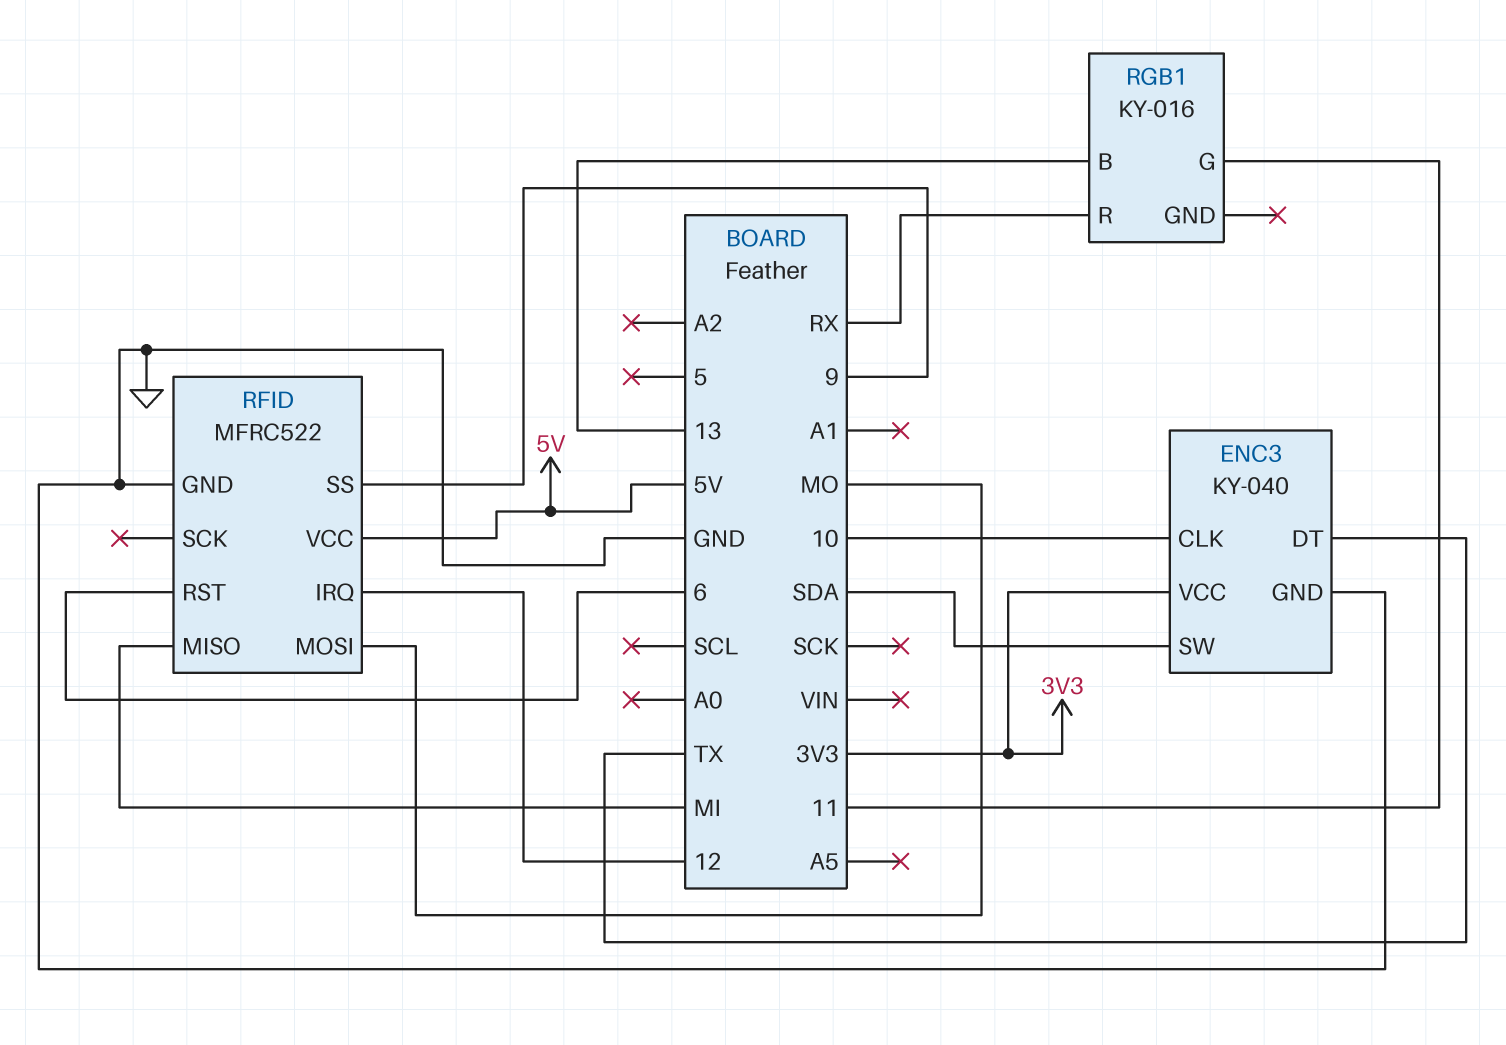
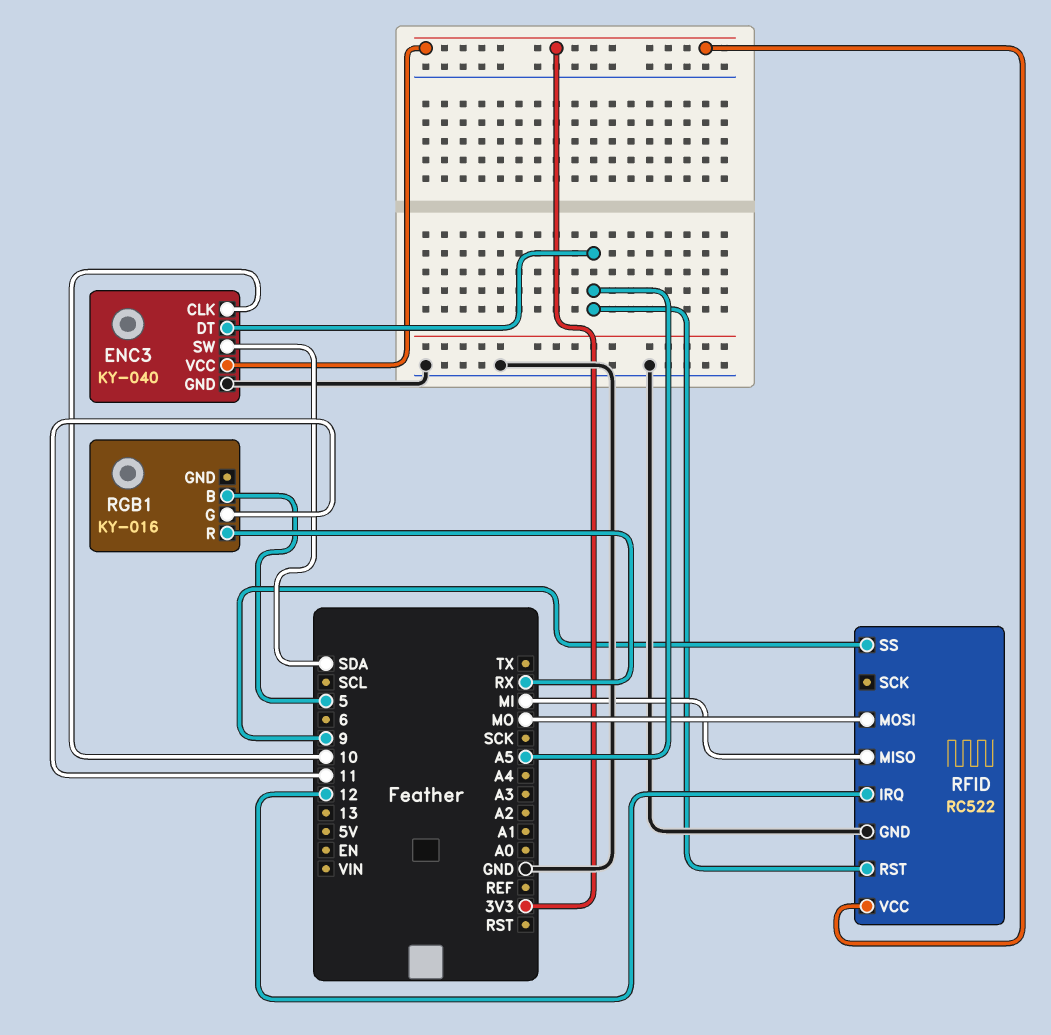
ENC3 pin DT: TX -> A5
RFID: MFRC522 -> RC522
RFID pin RST: 6 -> A5
RFID pin VCC: 5V -> 3V3
RGB1 pin B: 13 -> 5

